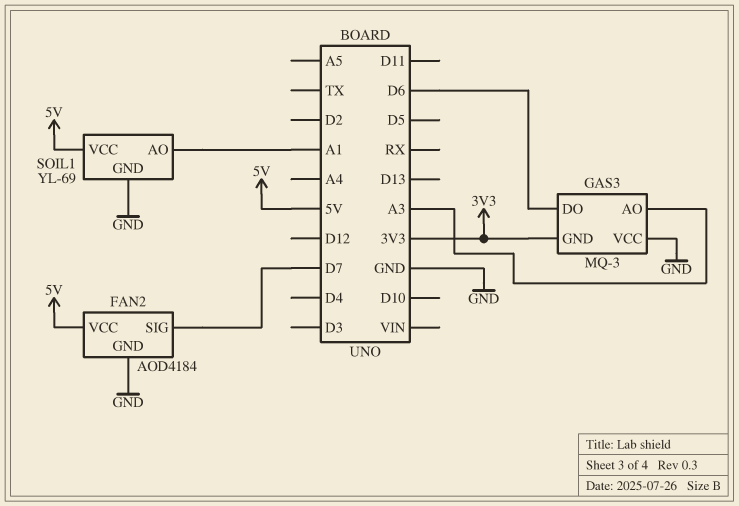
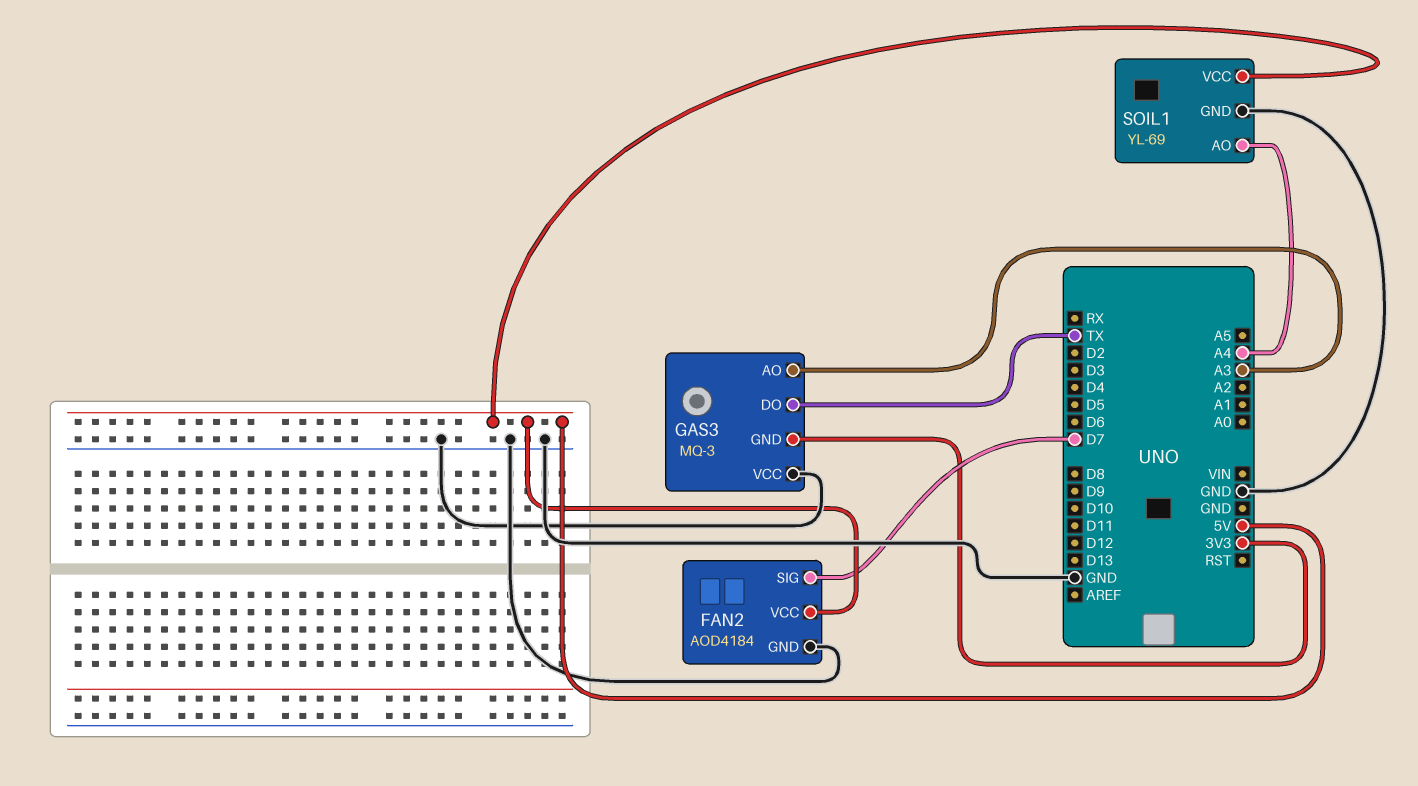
GAS3 pin DO: D6 -> TX
SOIL1 pin AO: A1 -> A4

